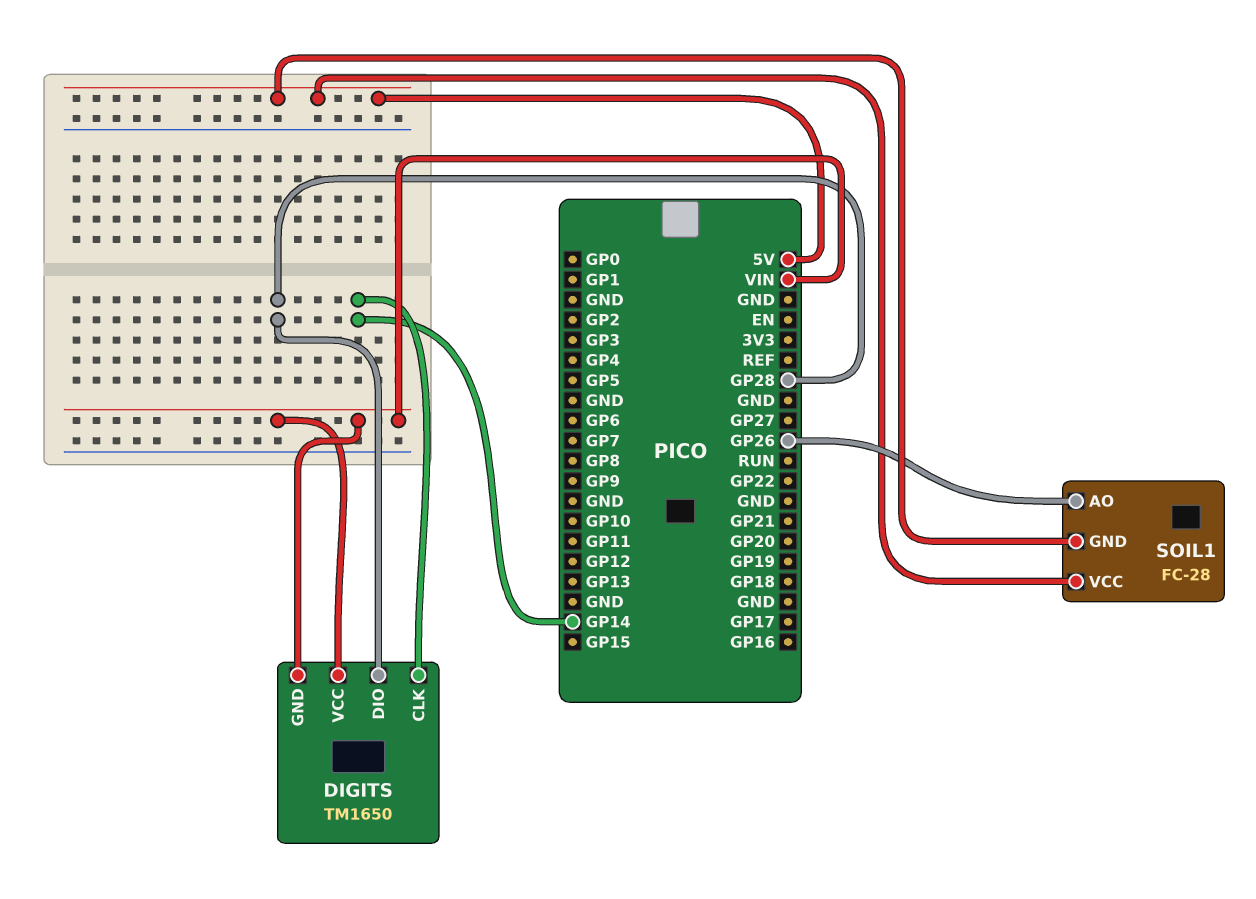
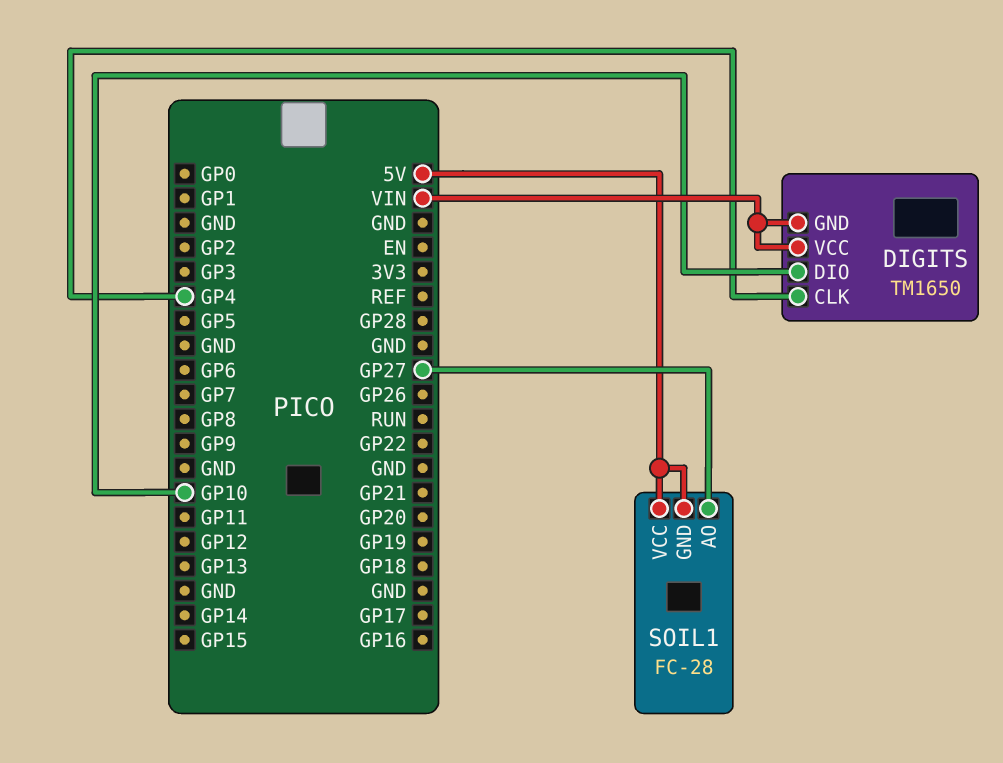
DIGITS pin CLK: GP14 -> GP4
DIGITS pin DIO: GP28 -> GP10
SOIL1 pin AO: GP26 -> GP27

